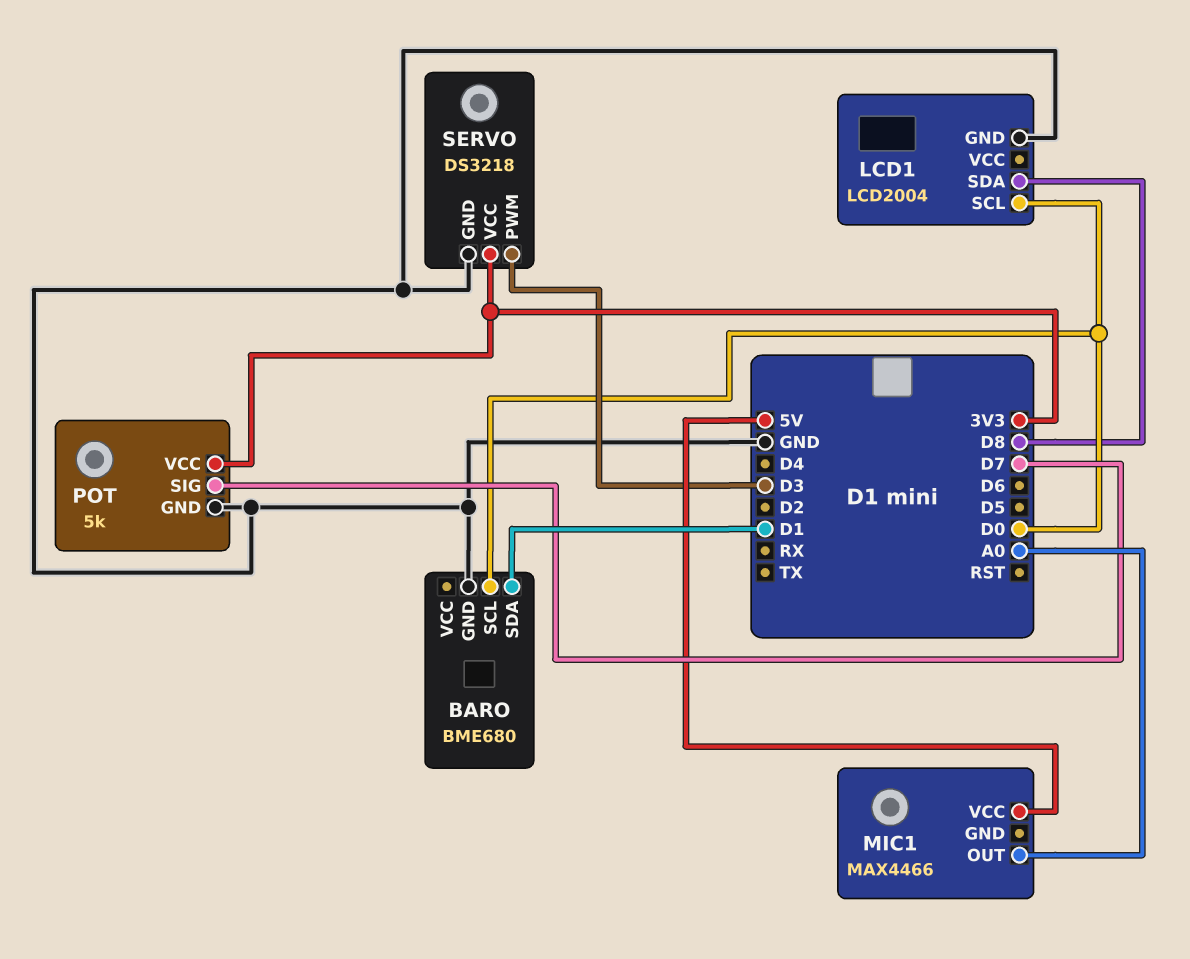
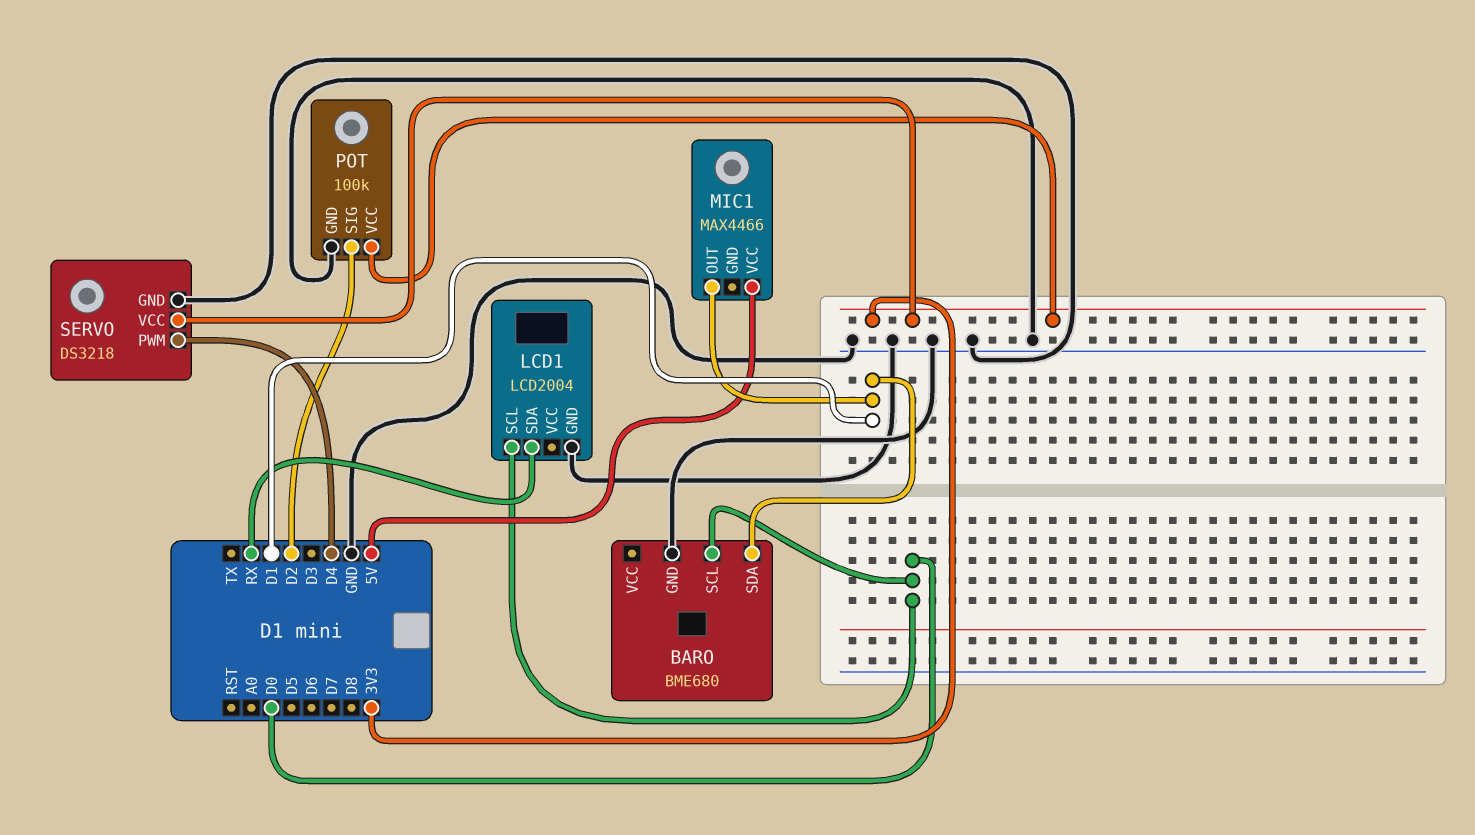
LCD1 pin SDA: D8 -> RX
MIC1 pin OUT: A0 -> D1
POT: 5k -> 100k
POT pin SIG: D7 -> D2
SERVO pin PWM: D3 -> D4

